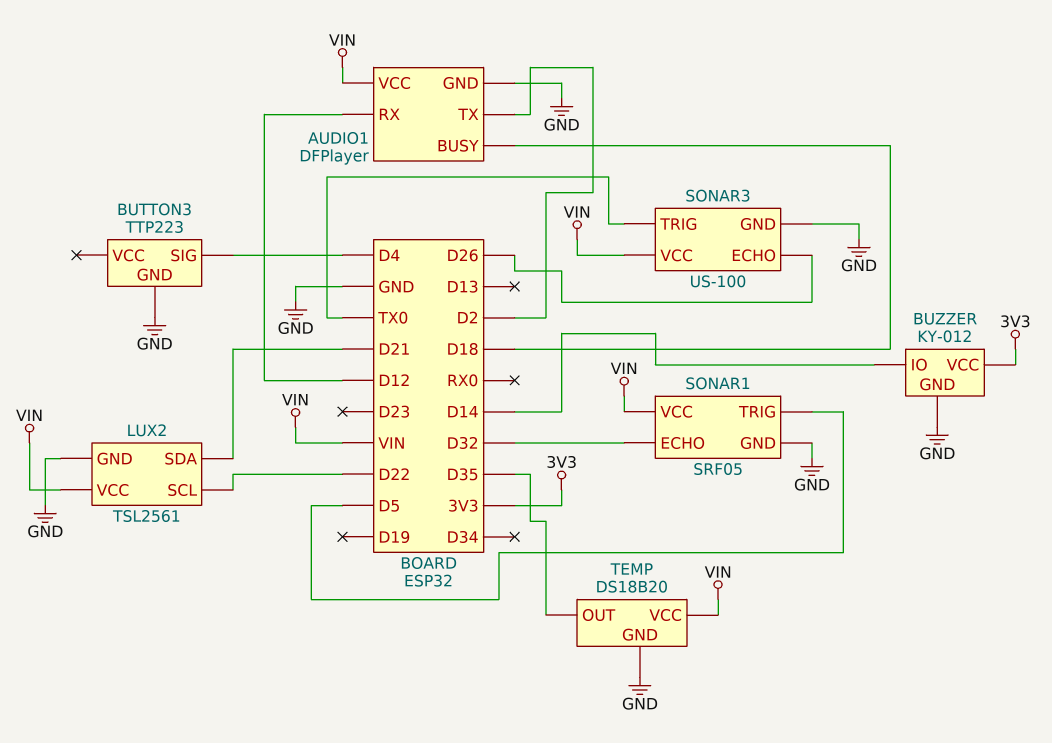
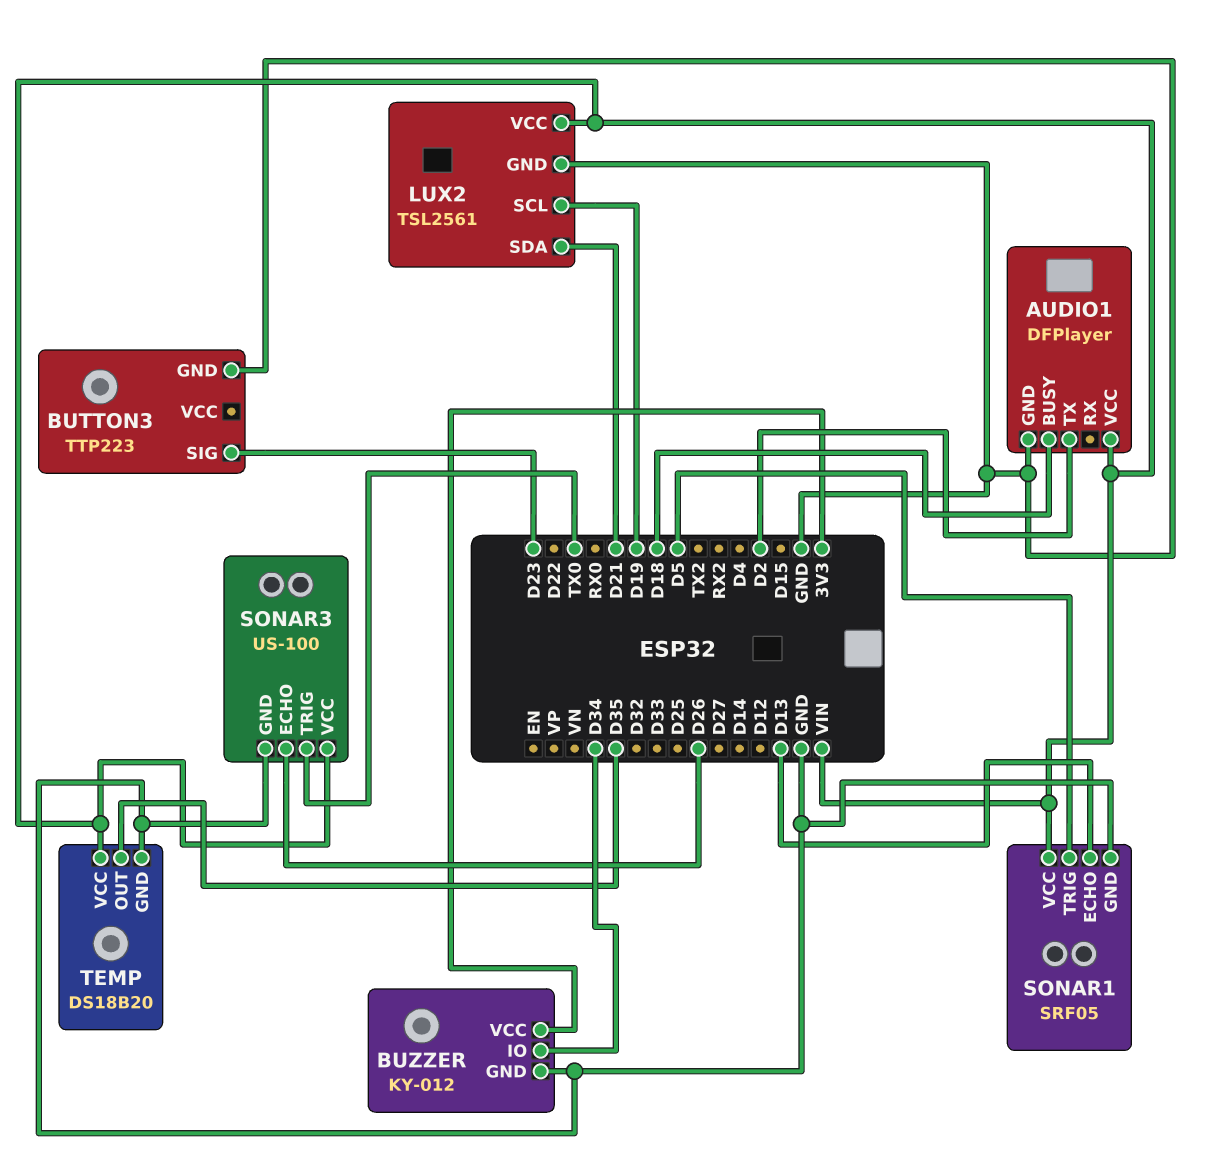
AUDIO1 pin RX: D12 -> none
BUTTON3 pin SIG: D4 -> D23
BUZZER pin IO: D14 -> D34
LUX2 pin SCL: D22 -> D19
SONAR1 pin ECHO: D32 -> D13

